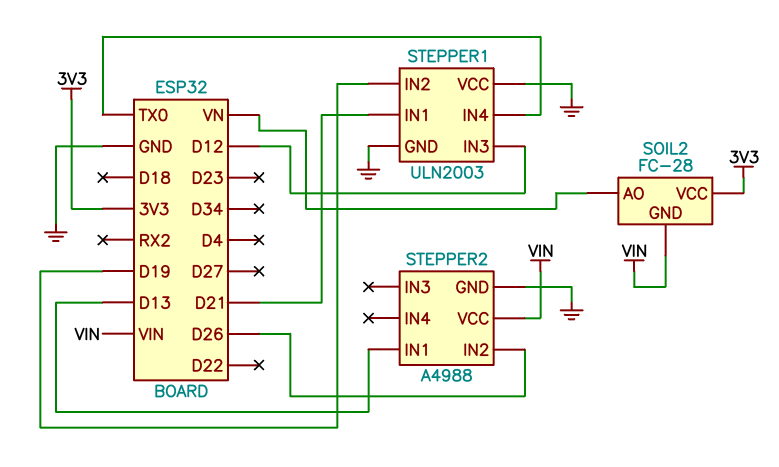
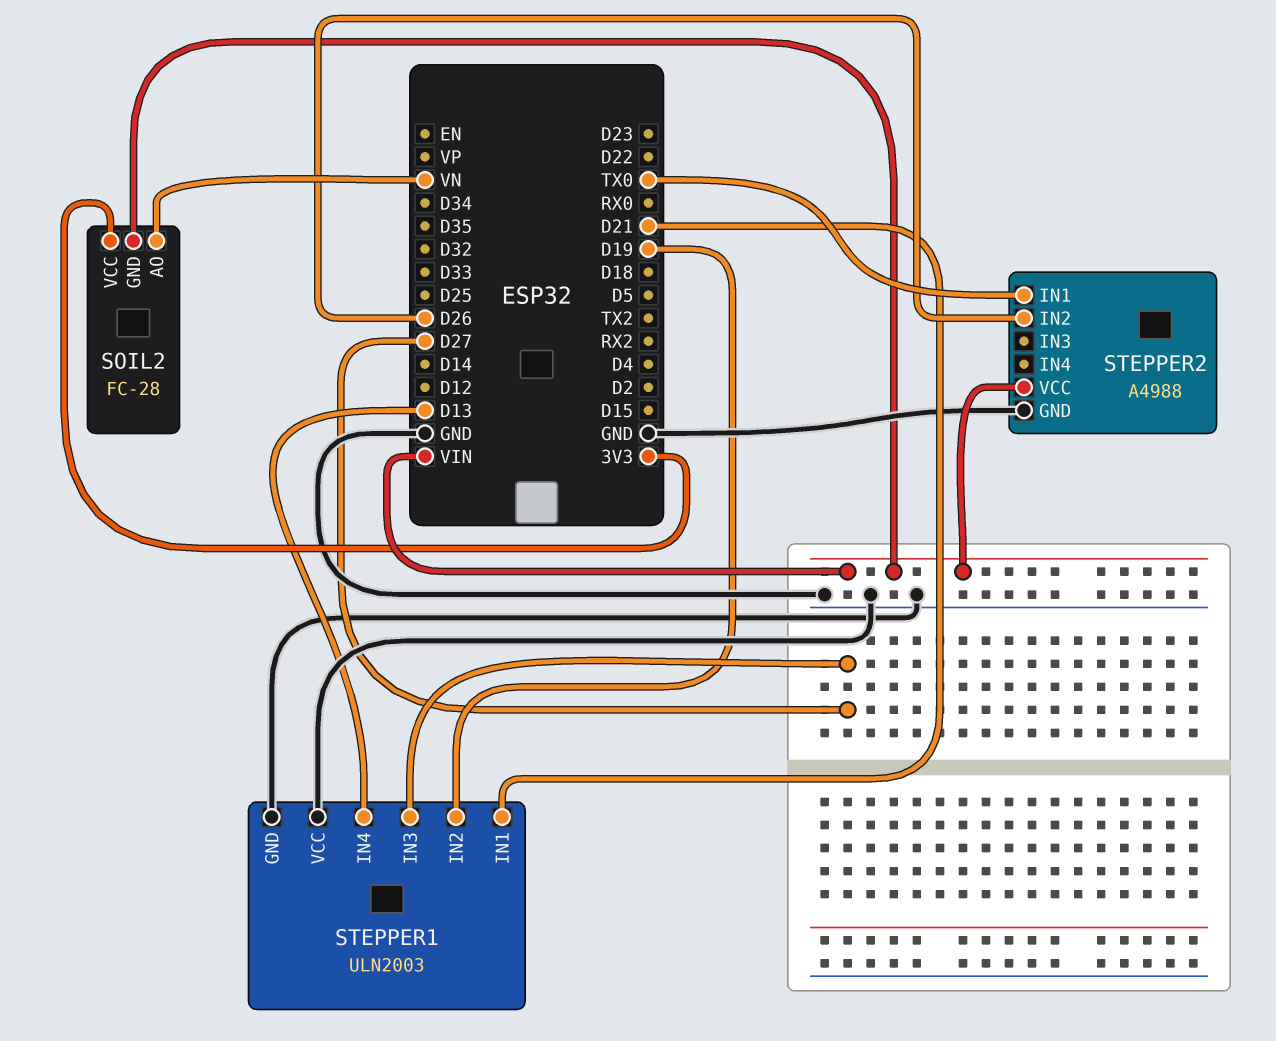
STEPPER1 pin IN3: D12 -> D27
STEPPER1 pin IN4: TX0 -> D13
STEPPER2 pin IN1: D13 -> TX0

